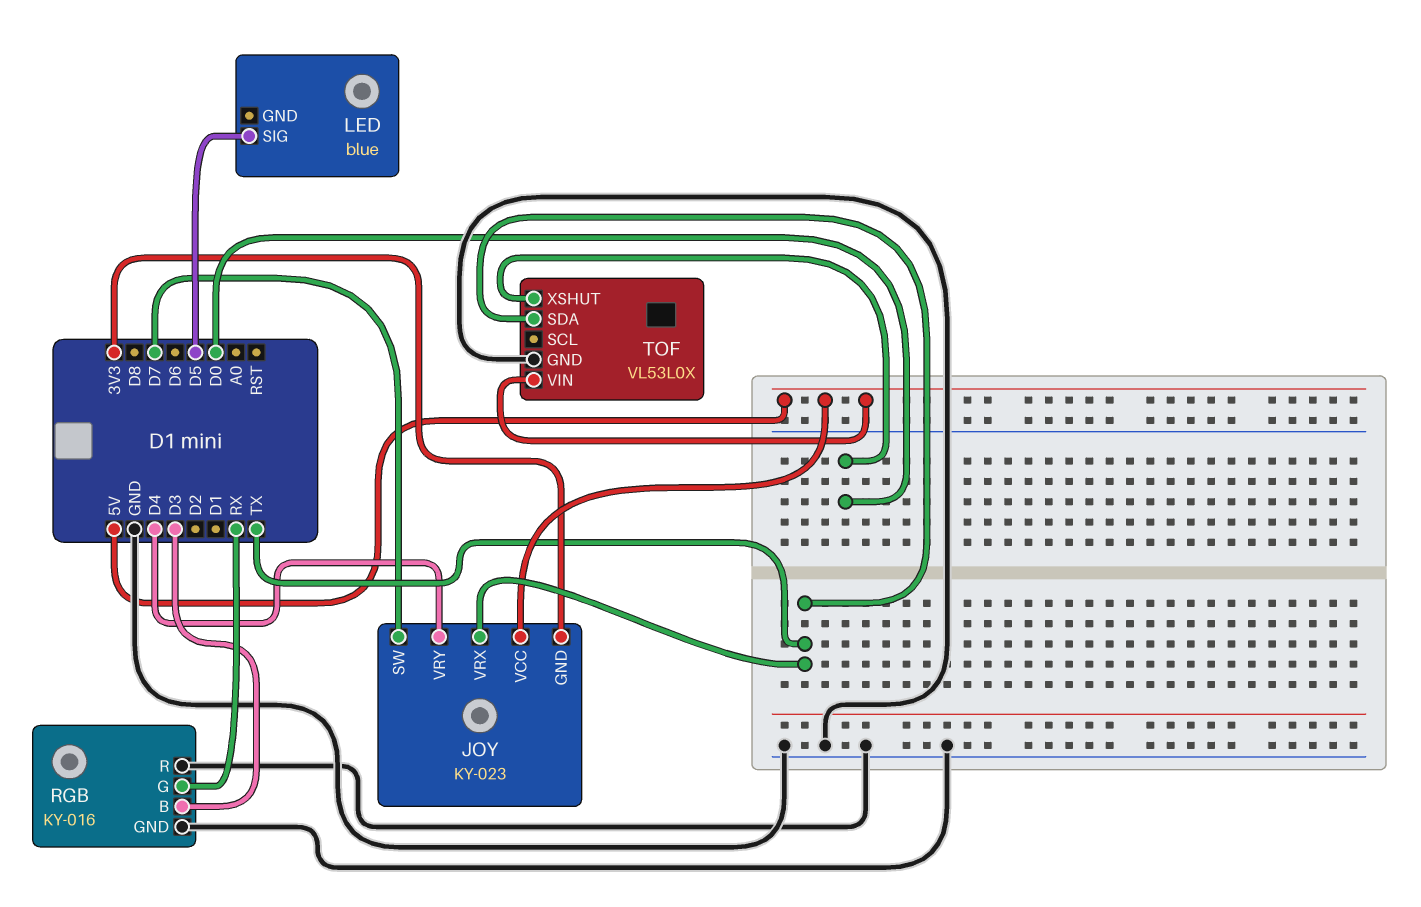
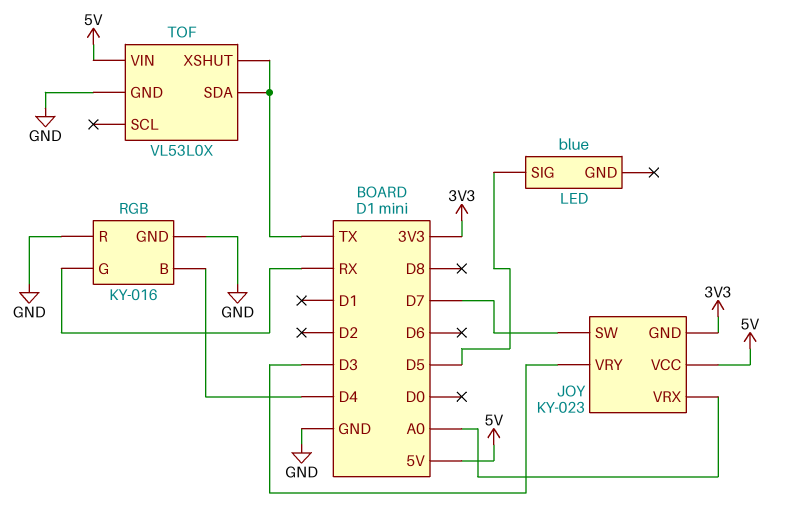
JOY pin VRX: TX -> A0
JOY pin VRY: D4 -> D3
RGB pin B: D3 -> D4
TOF pin XSHUT: D0 -> TX

